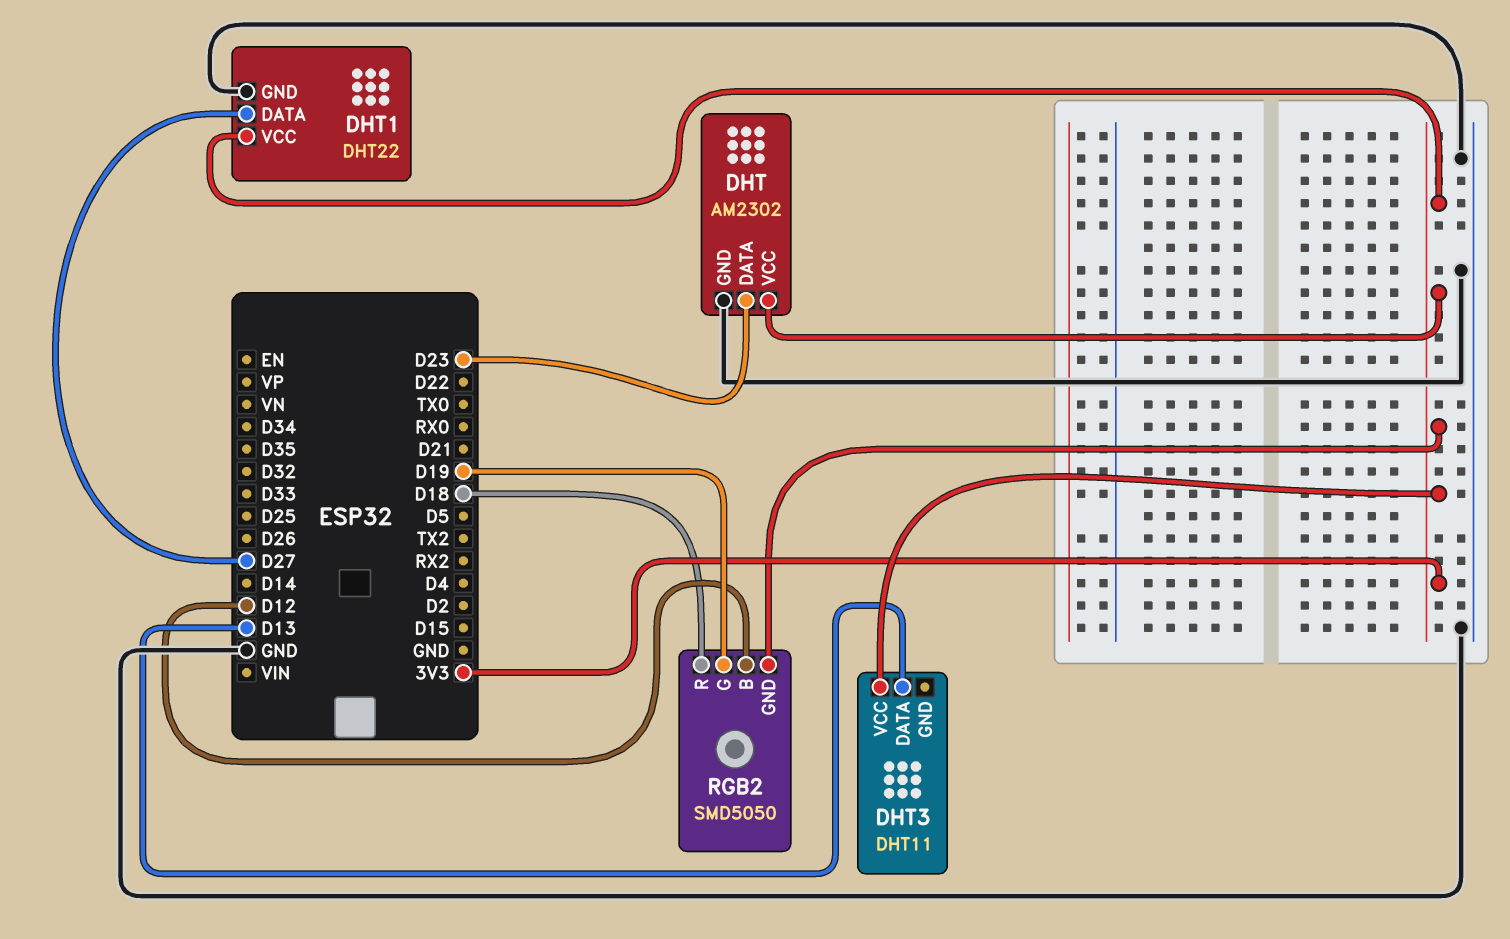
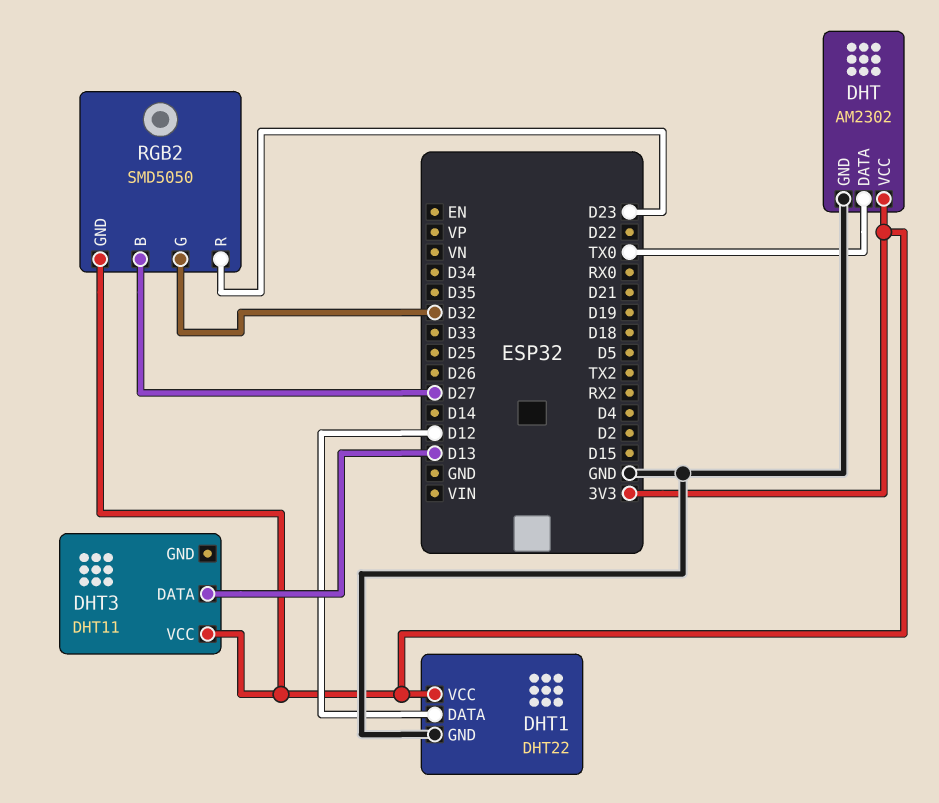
DHT pin DATA: D23 -> TX0
DHT1 pin DATA: D27 -> D12
RGB2 pin B: D12 -> D27
RGB2 pin G: D19 -> D32
RGB2 pin R: D18 -> D23

